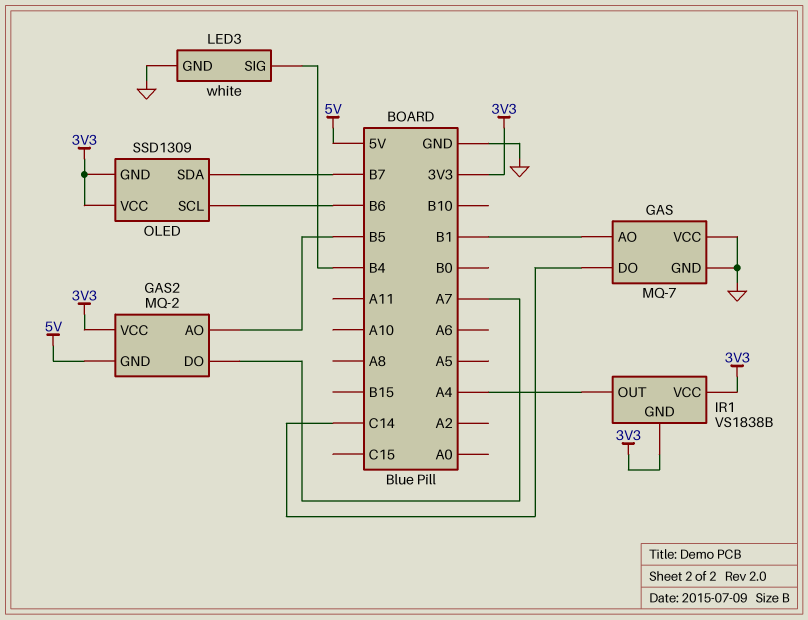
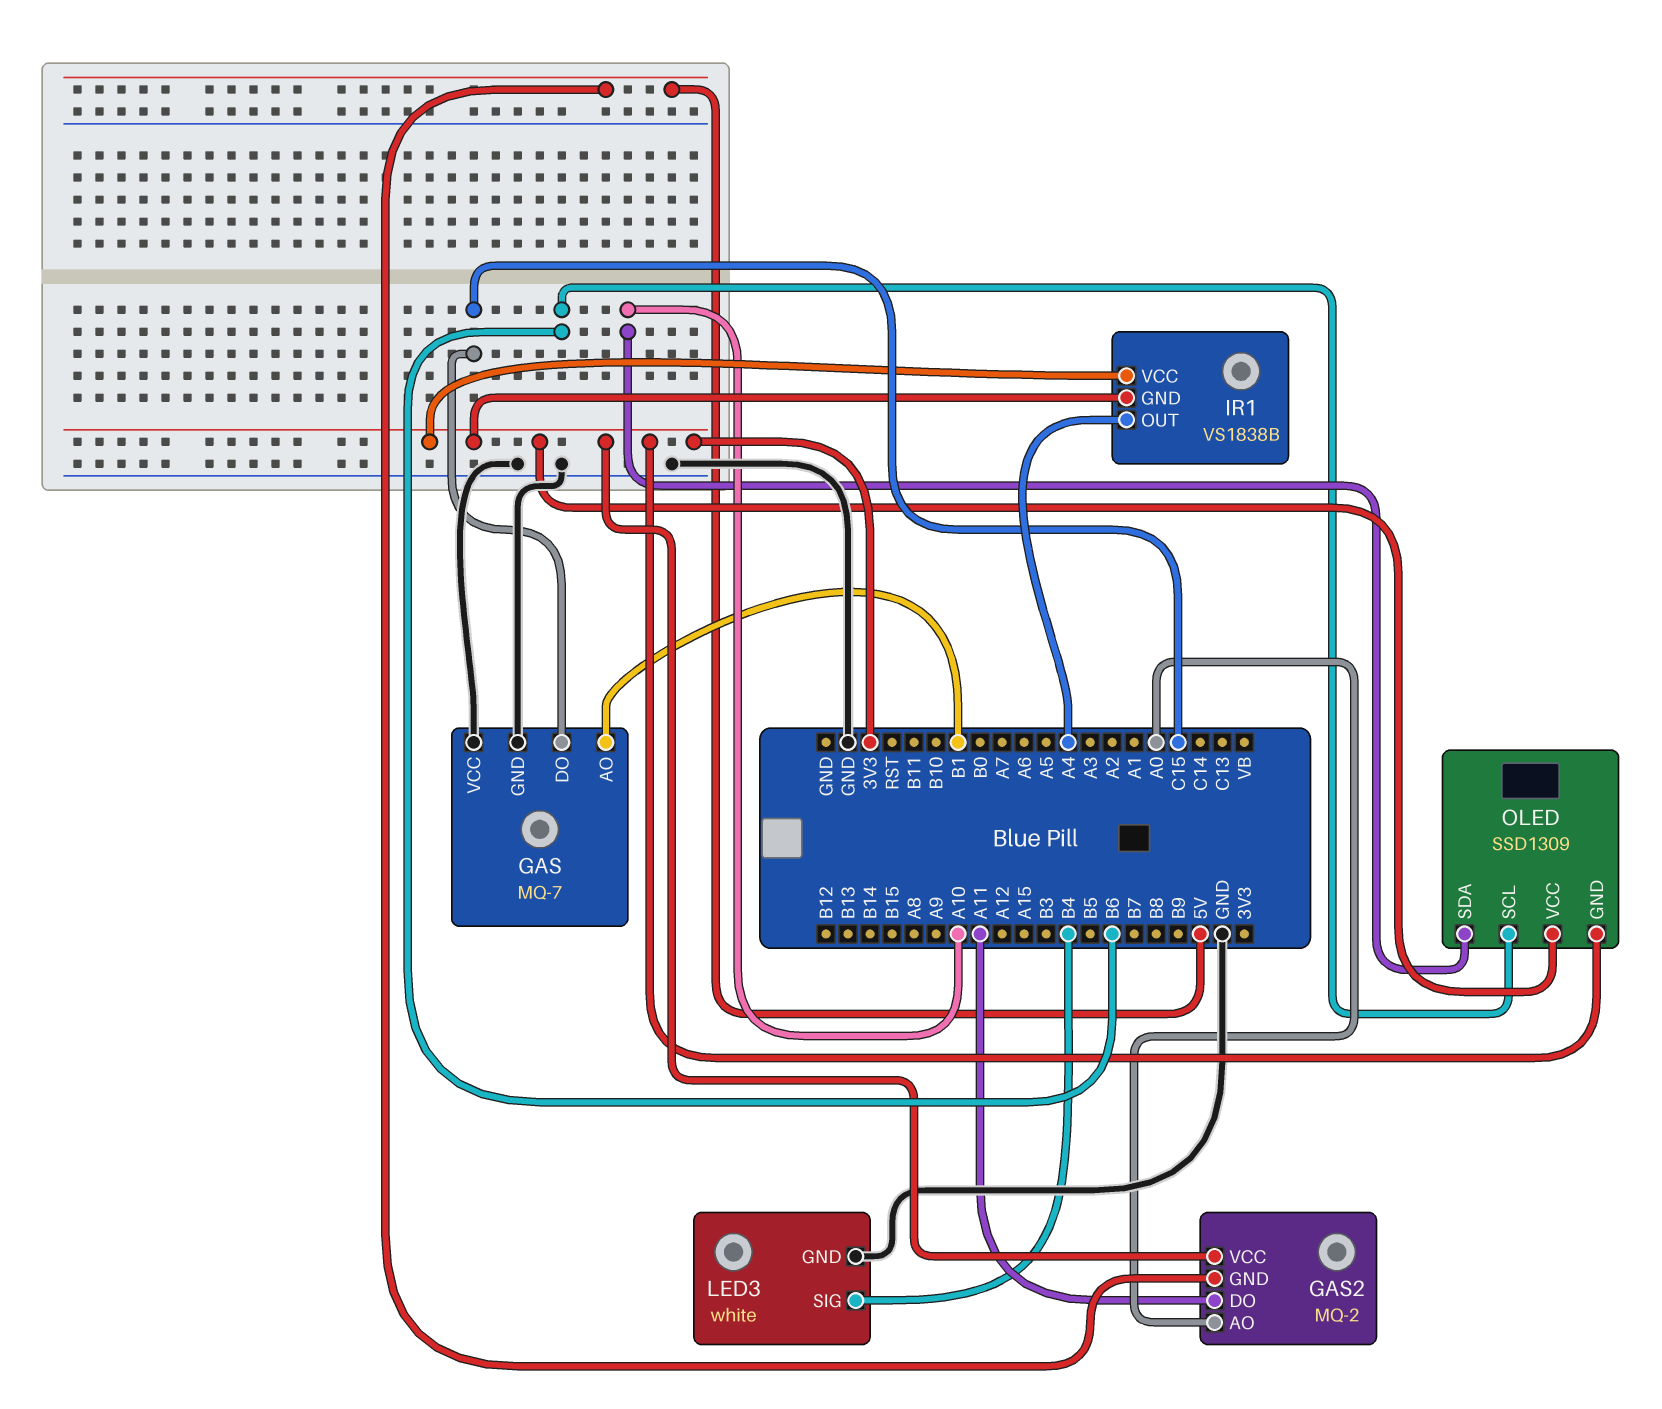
GAS pin DO: C14 -> C15
GAS2 pin AO: B5 -> A0
GAS2 pin DO: A7 -> A11
OLED pin SDA: B7 -> A10

